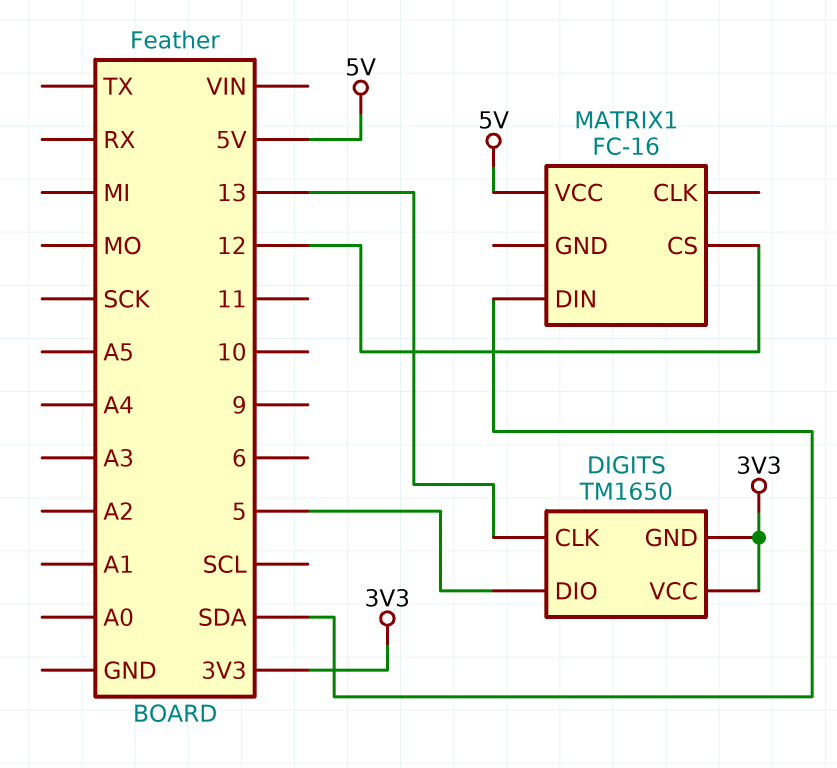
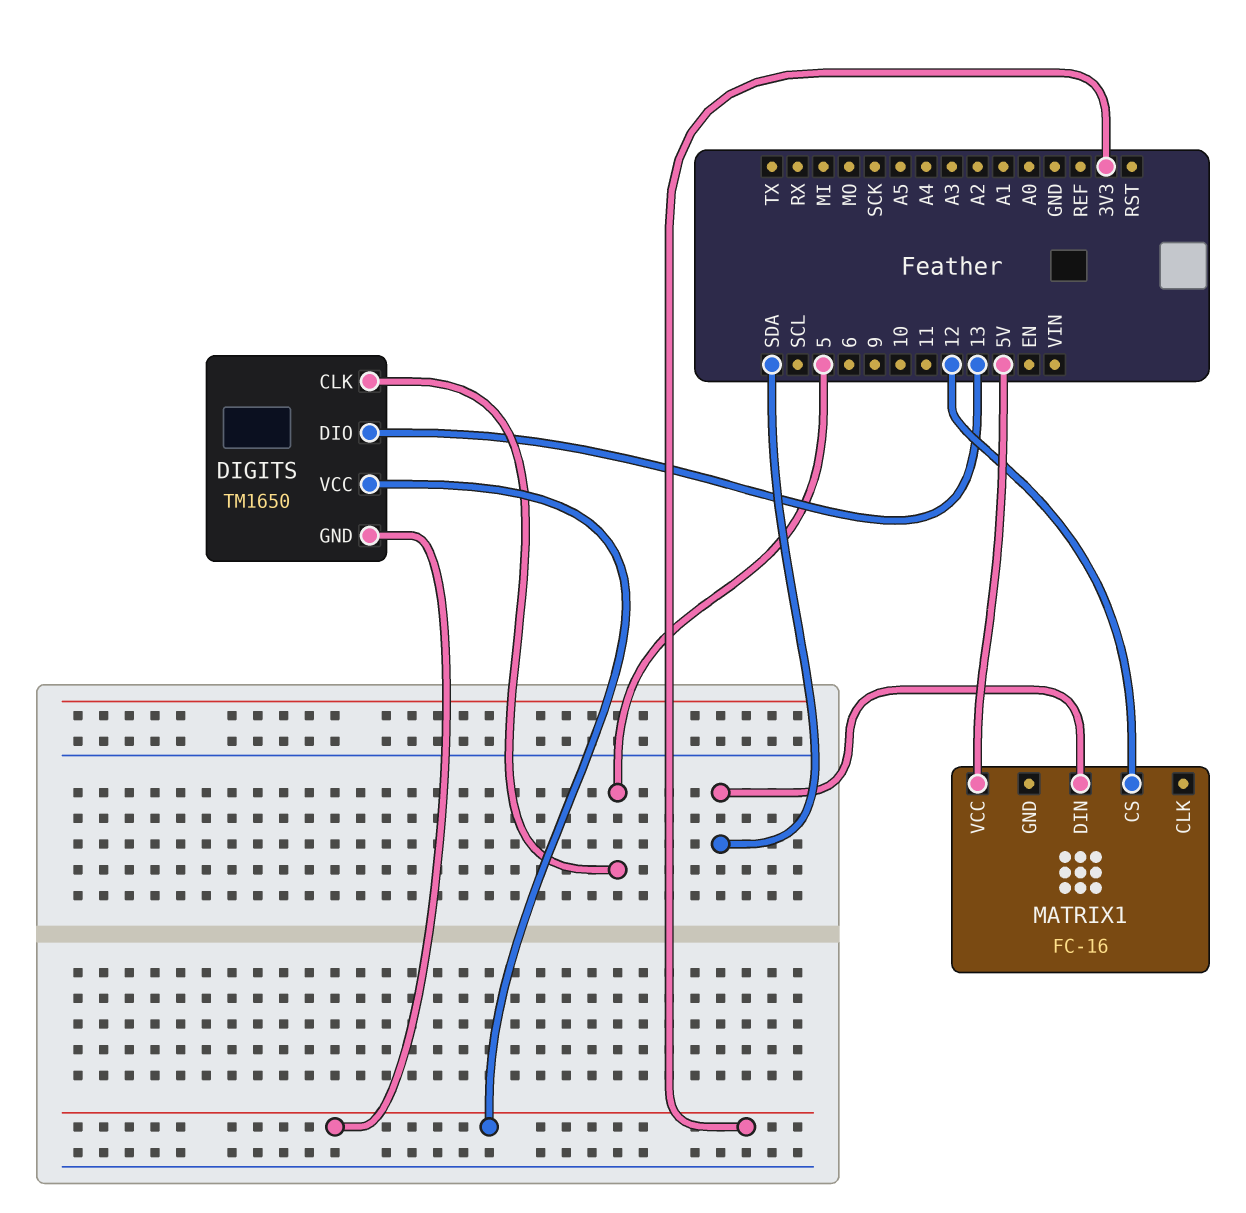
DIGITS pin CLK: 13 -> 5
DIGITS pin DIO: 5 -> 13

